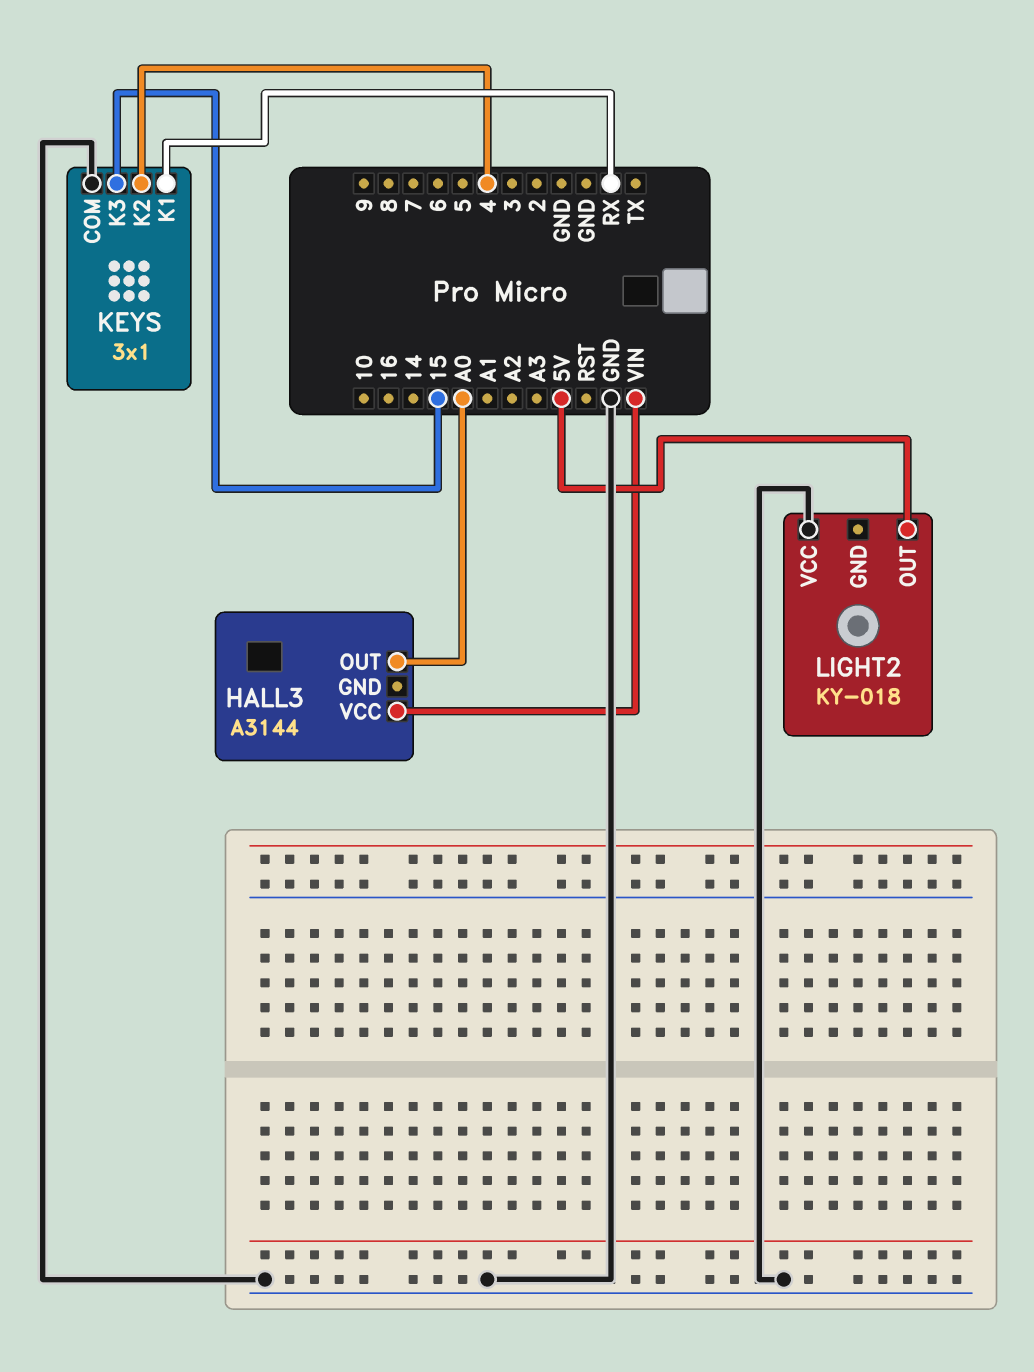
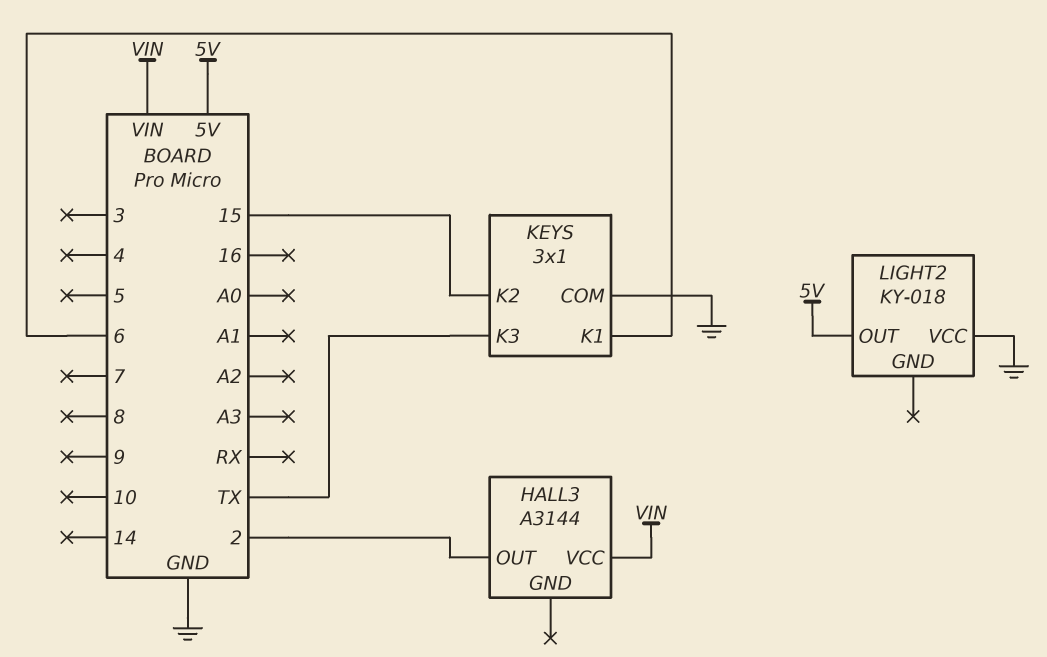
HALL3 pin OUT: A0 -> 2
KEYS pin K1: RX -> 6
KEYS pin K2: 4 -> 15
KEYS pin K3: 15 -> TX

